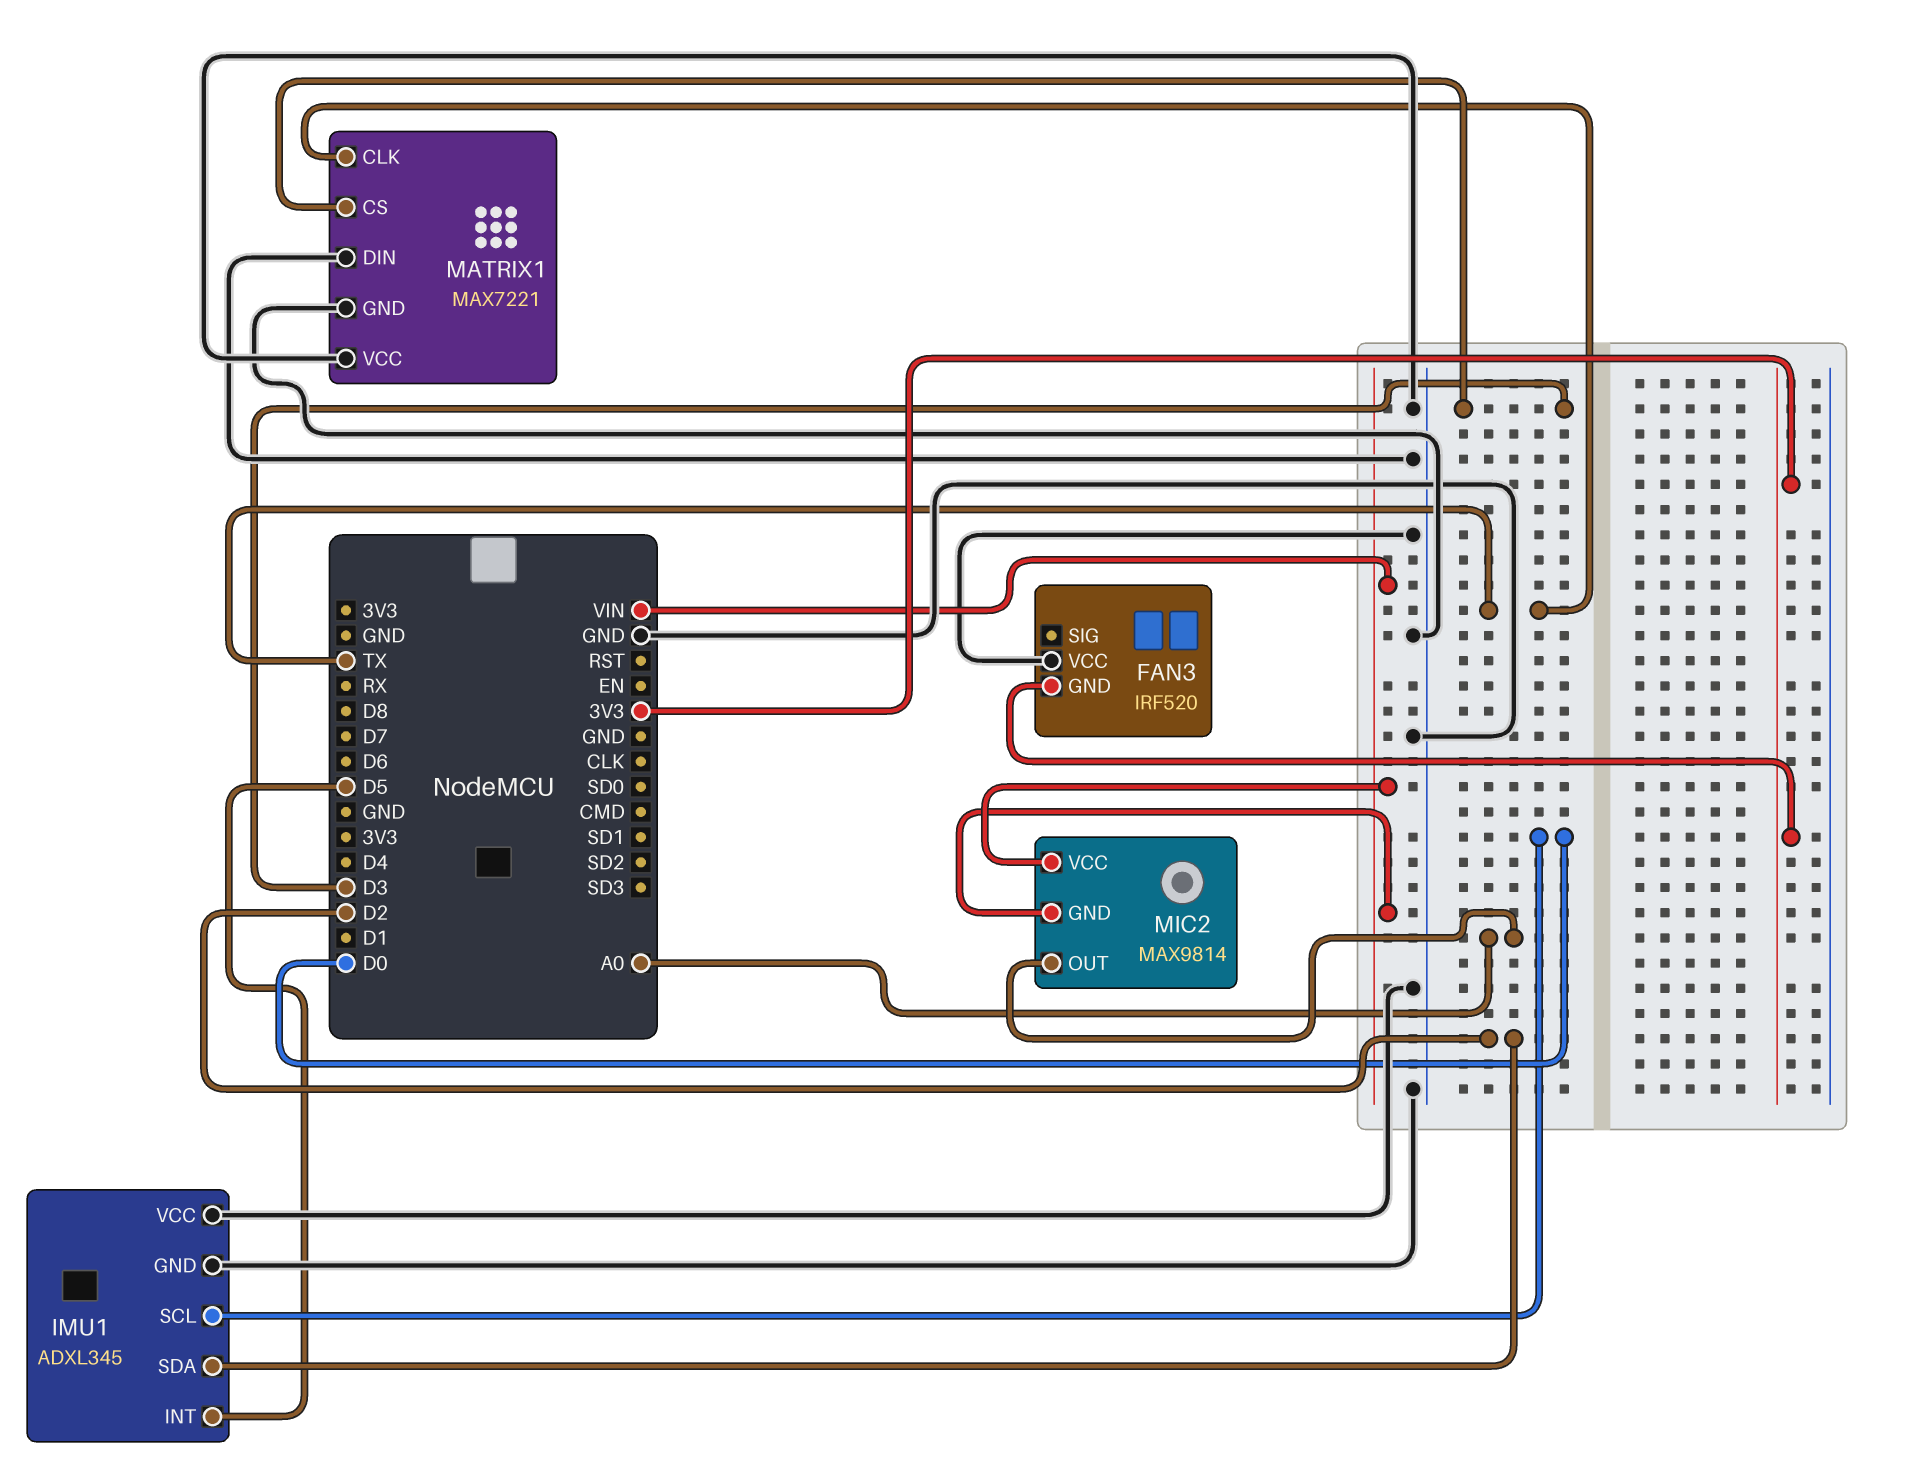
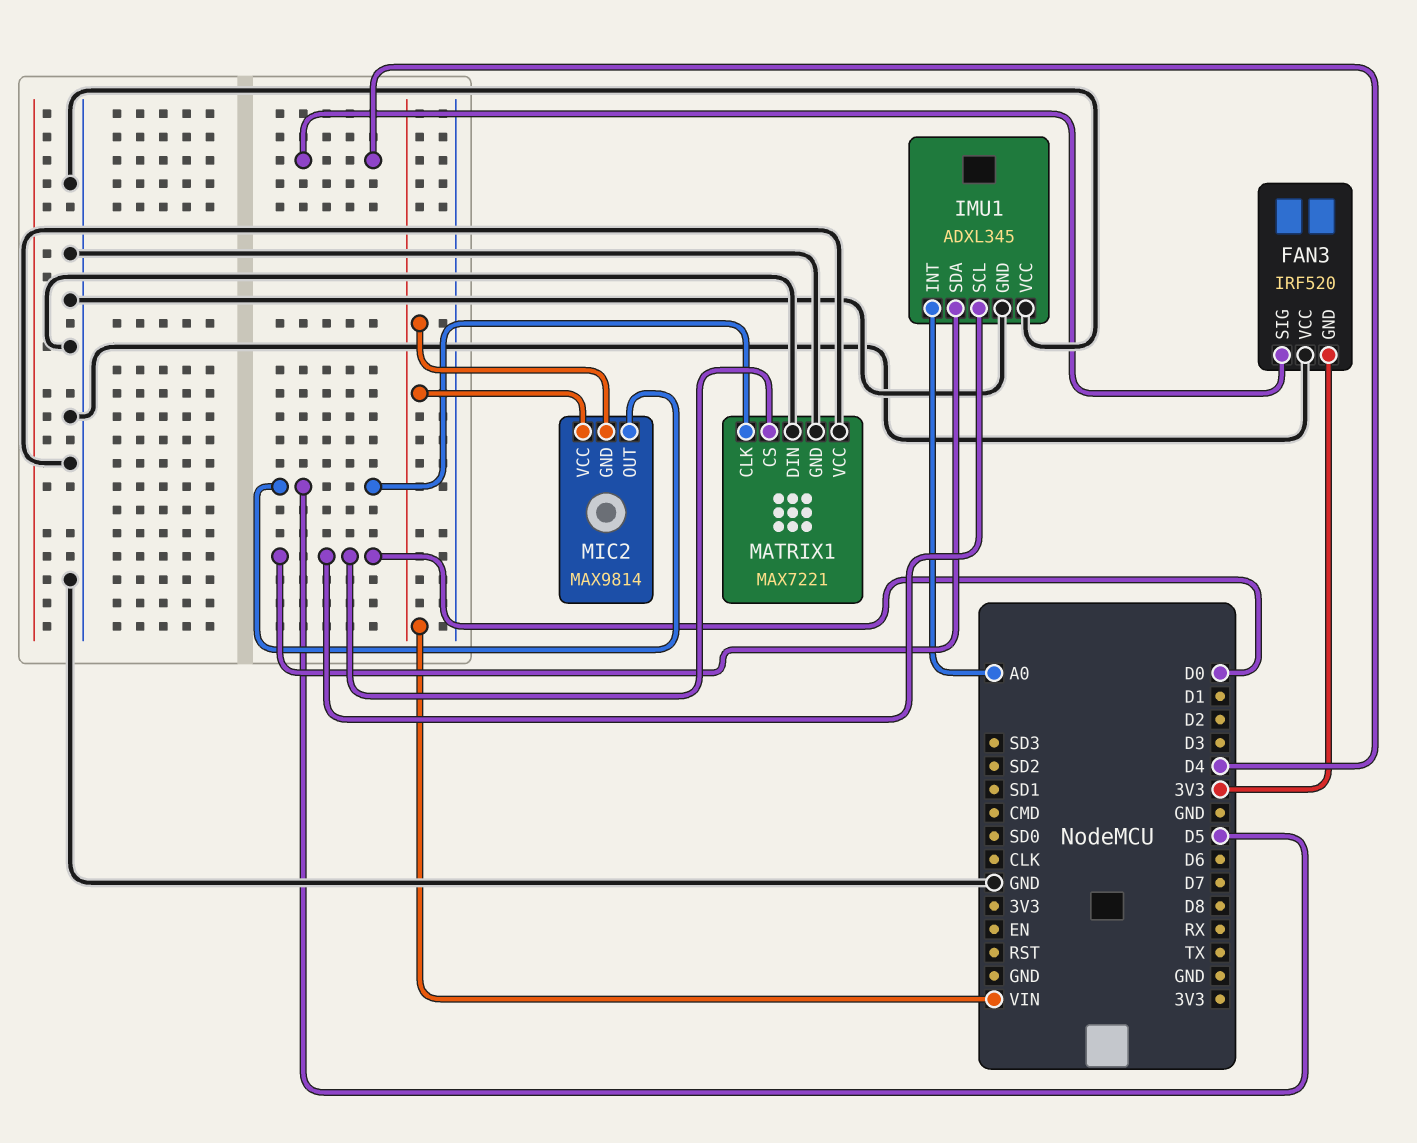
FAN3 pin SIG: none -> D4
IMU1 pin INT: D5 -> A0
IMU1 pin SDA: D2 -> D0
MATRIX1 pin CLK: TX -> D5
MATRIX1 pin CS: D3 -> D0
MIC2 pin OUT: A0 -> D5

